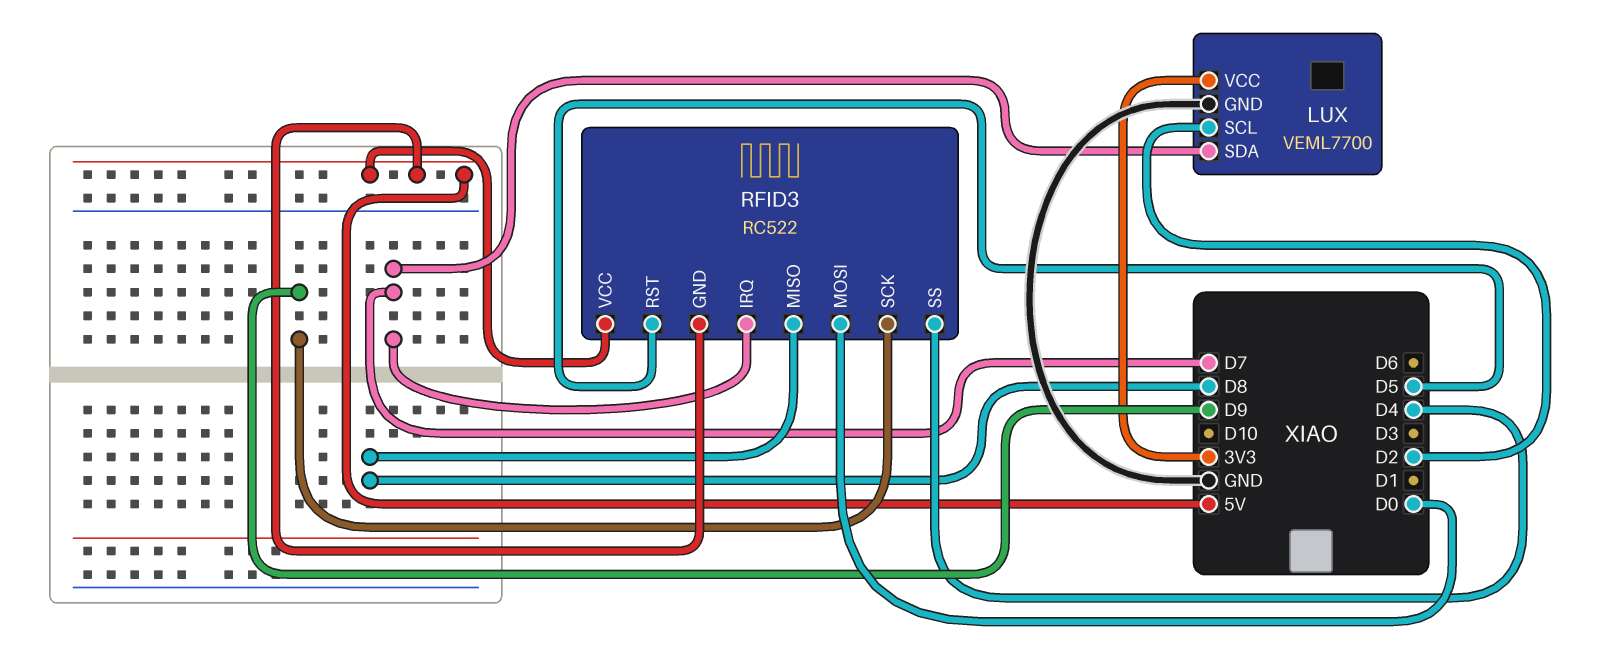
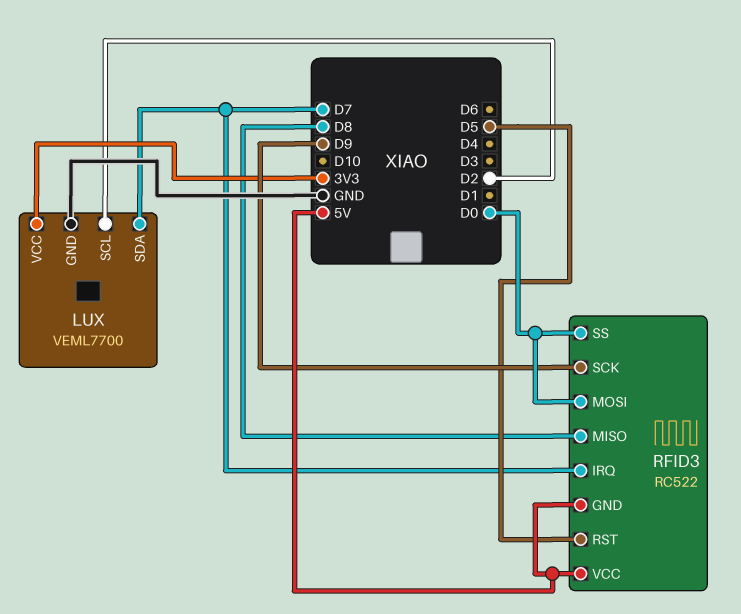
RFID3 pin SS: D4 -> D0

